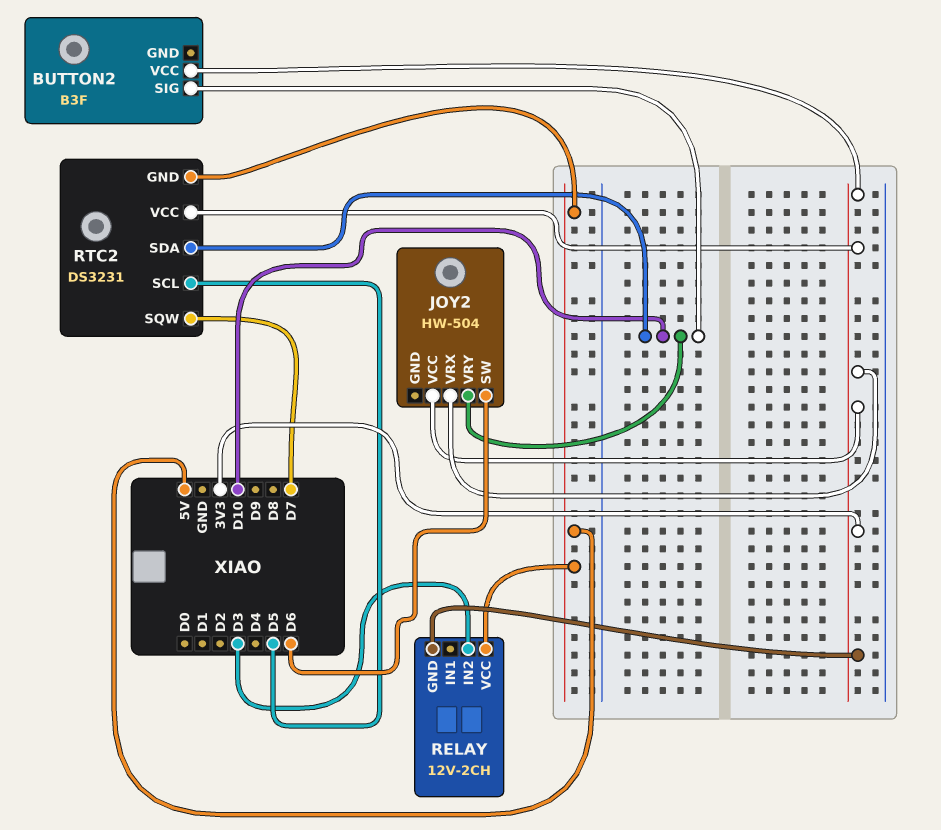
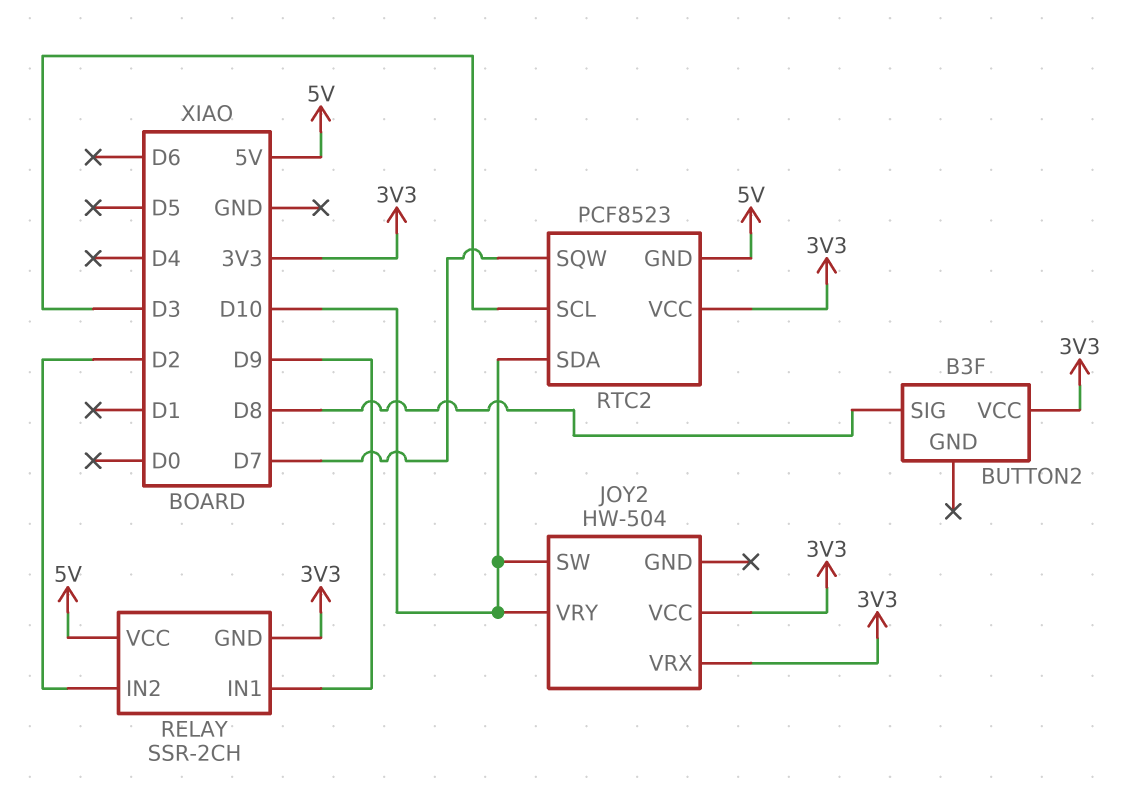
BUTTON2 pin SIG: D10 -> D8
JOY2 pin SW: D6 -> D10
RELAY: 12V-2CH -> SSR-2CH
RELAY pin IN1: none -> D9
RELAY pin IN2: D3 -> D2
RTC2: DS3231 -> PCF8523
RTC2 pin SCL: D5 -> D3

